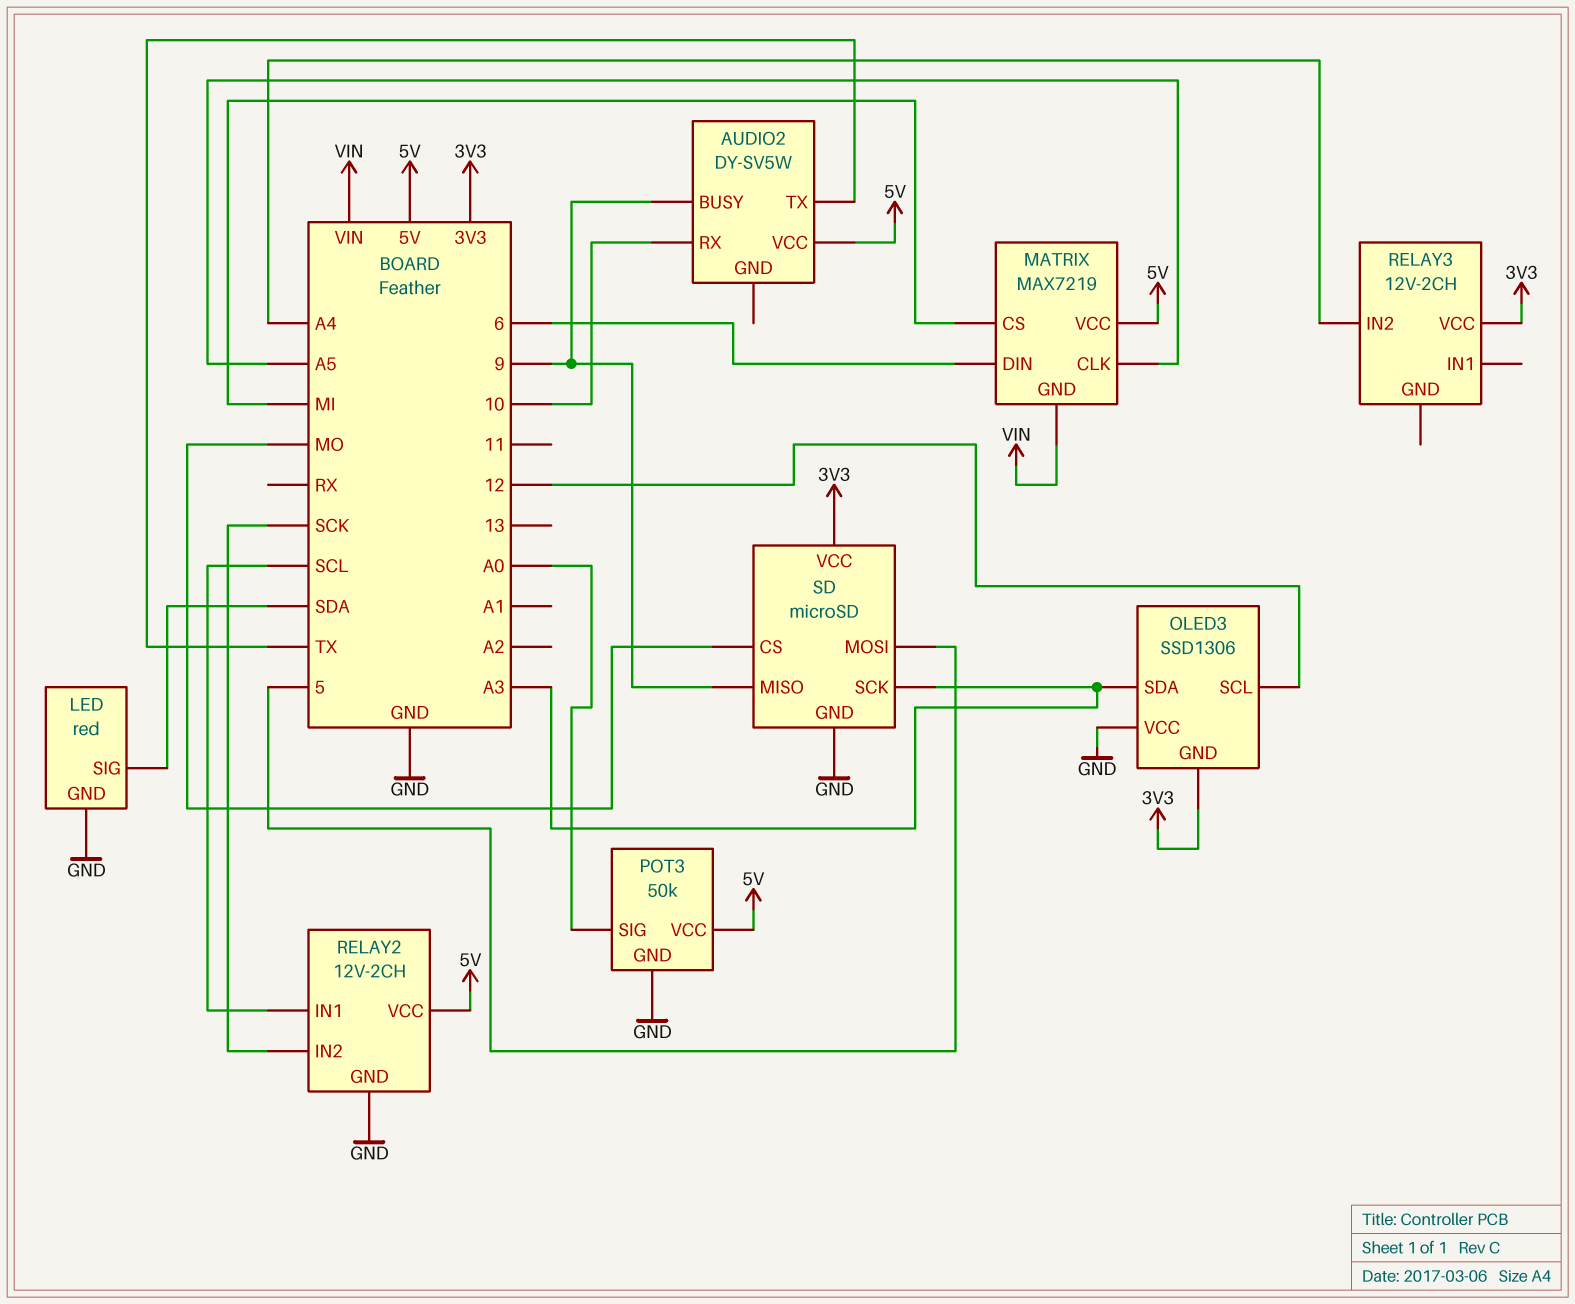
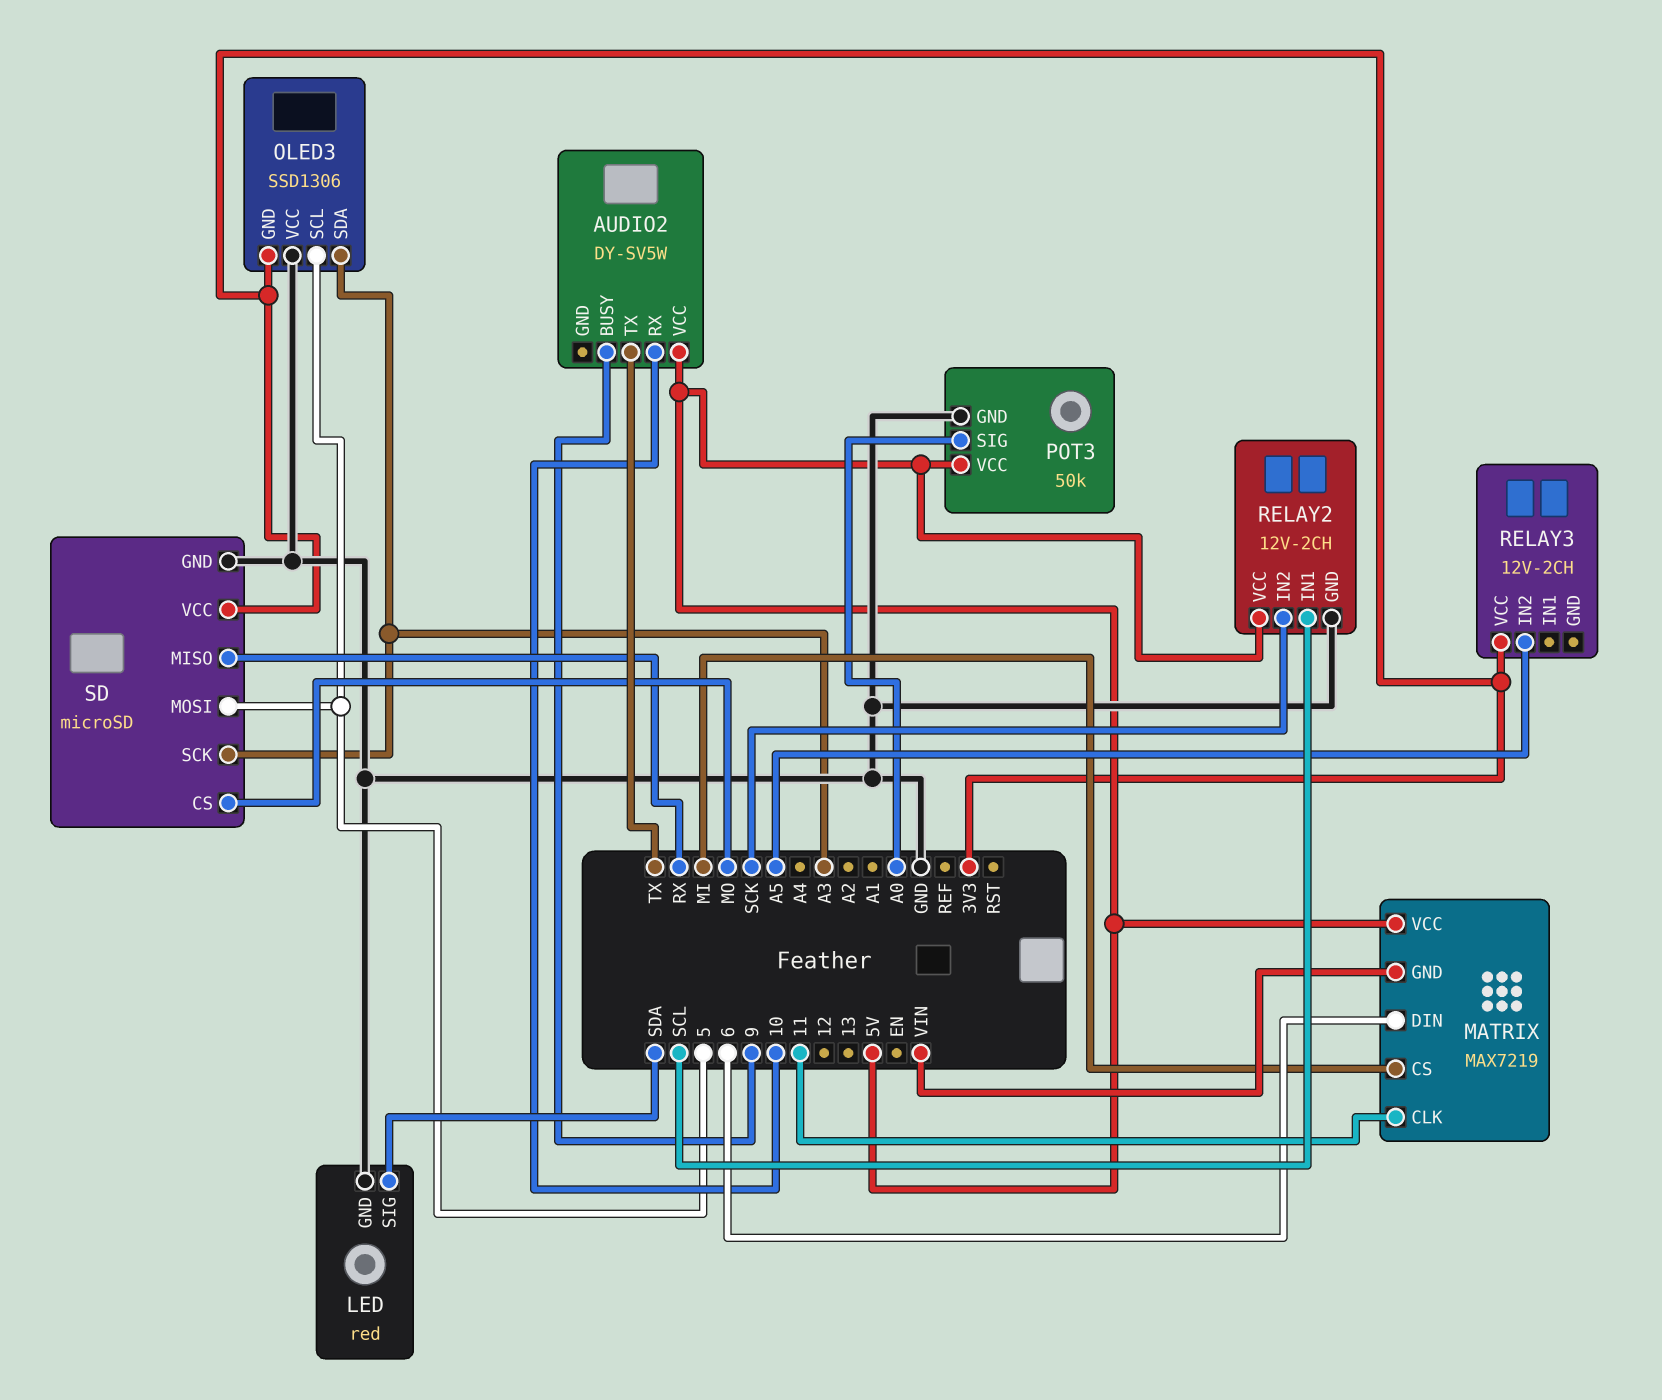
MATRIX pin CLK: A5 -> 11
OLED3 pin SCL: 12 -> 5
RELAY3 pin IN2: A4 -> A5
SD pin MISO: 9 -> RX

